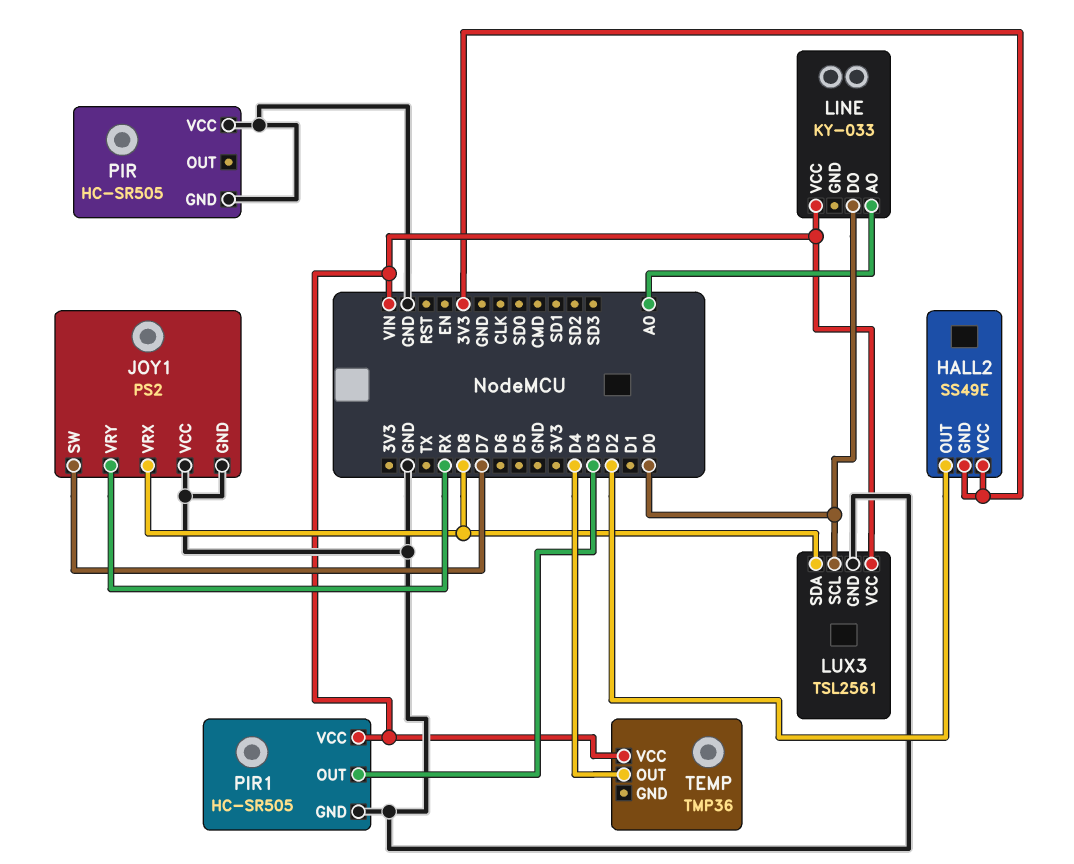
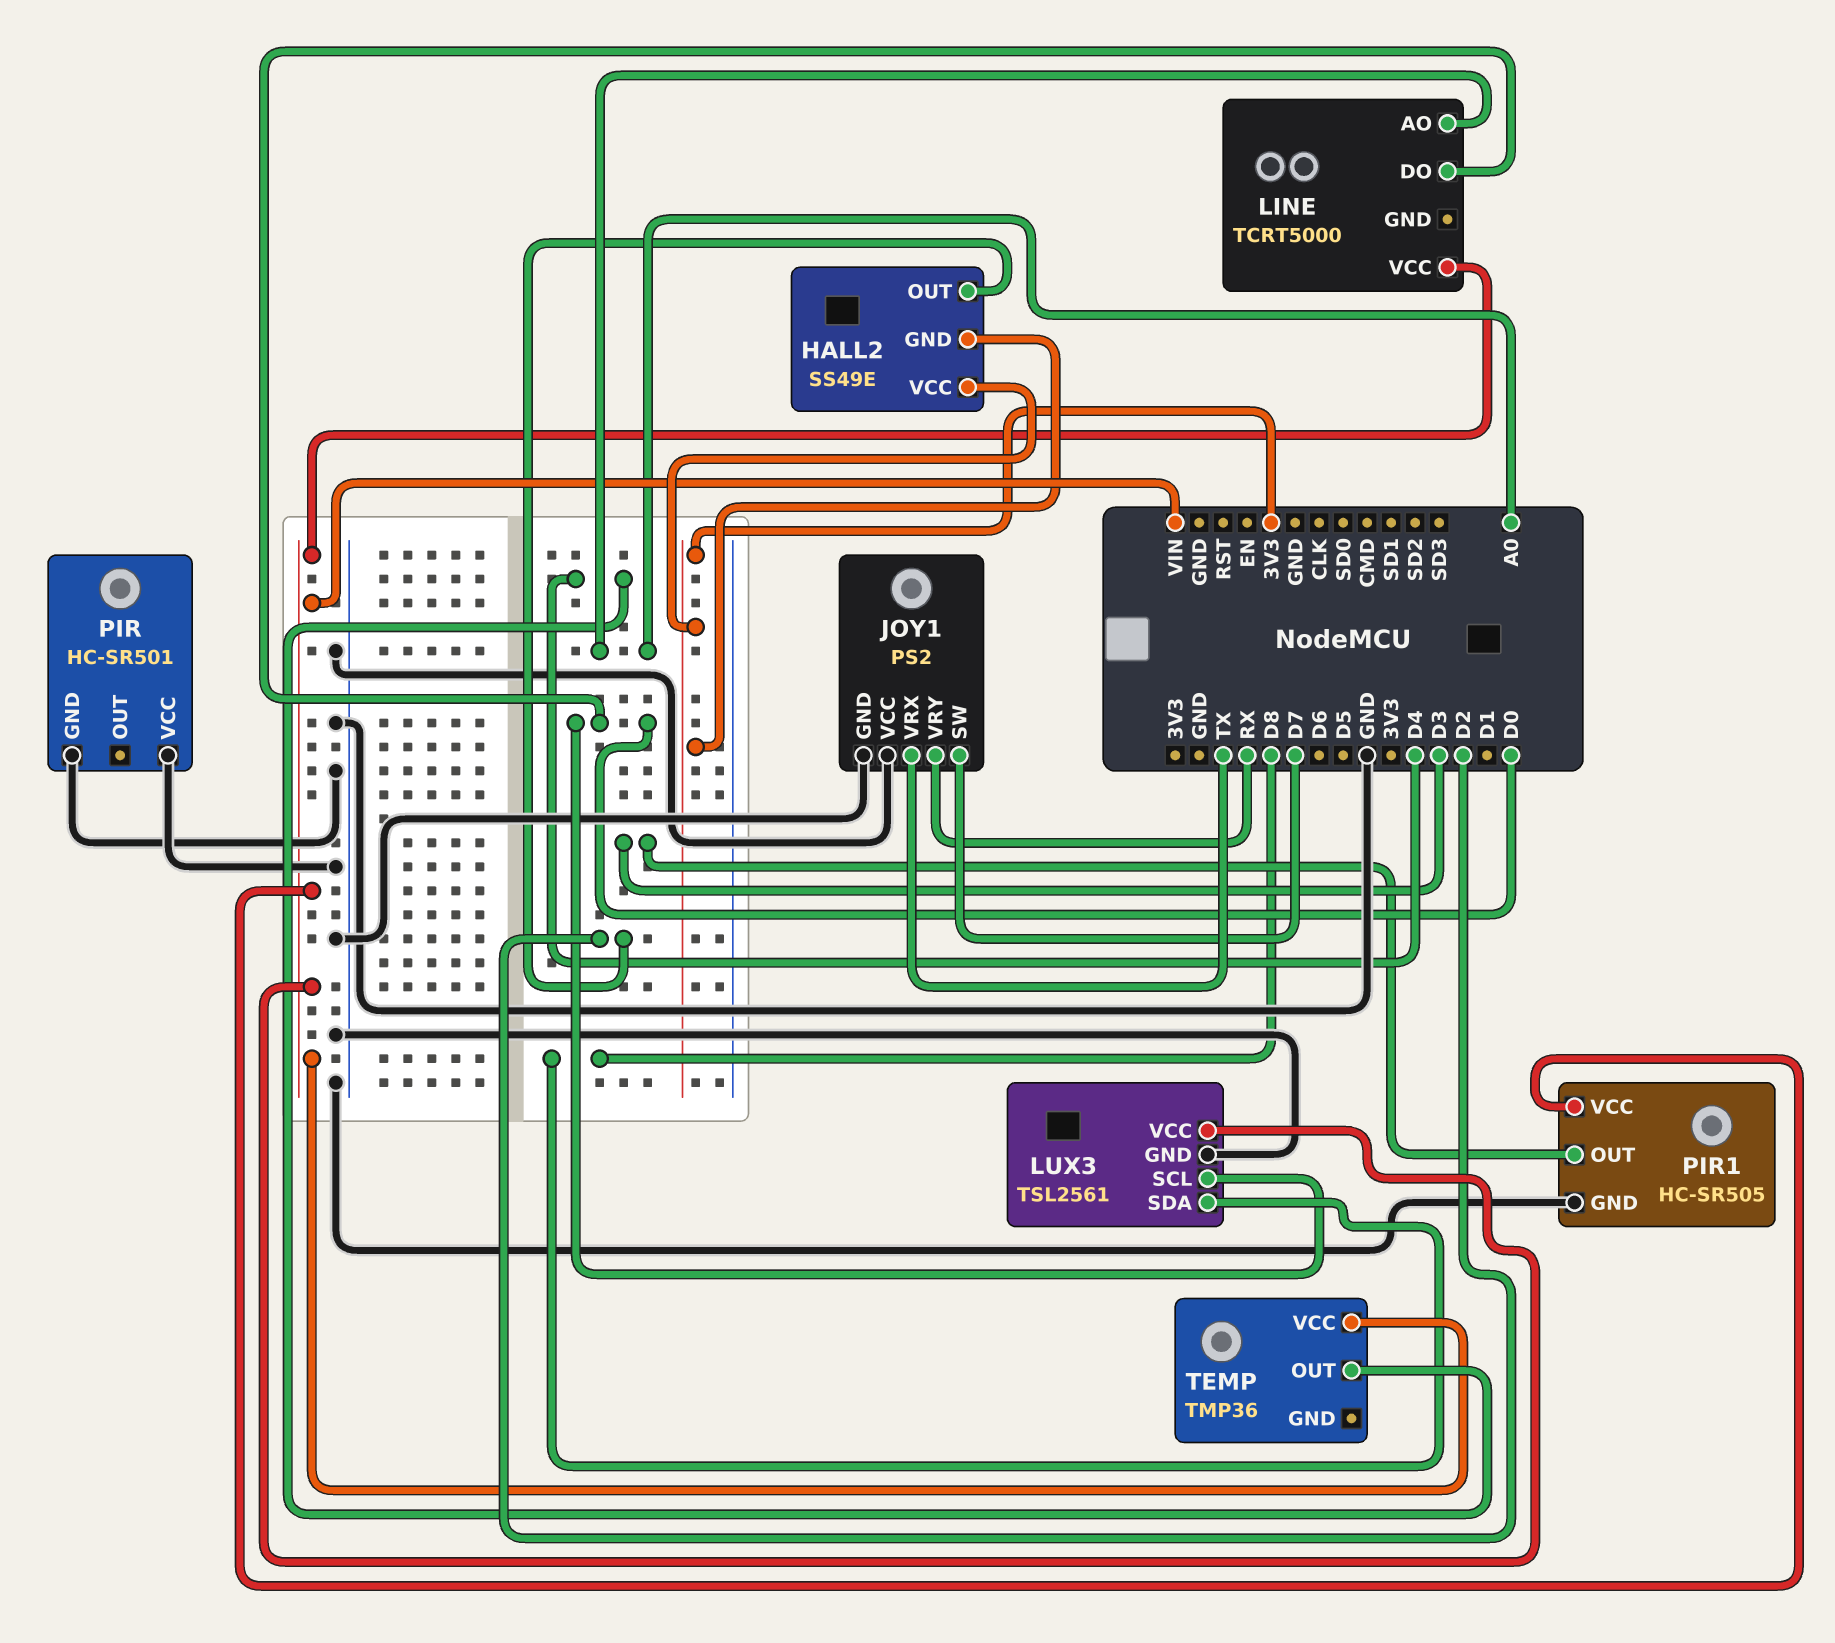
JOY1 pin VRX: D8 -> TX
LINE: KY-033 -> TCRT5000
PIR: HC-SR505 -> HC-SR501

